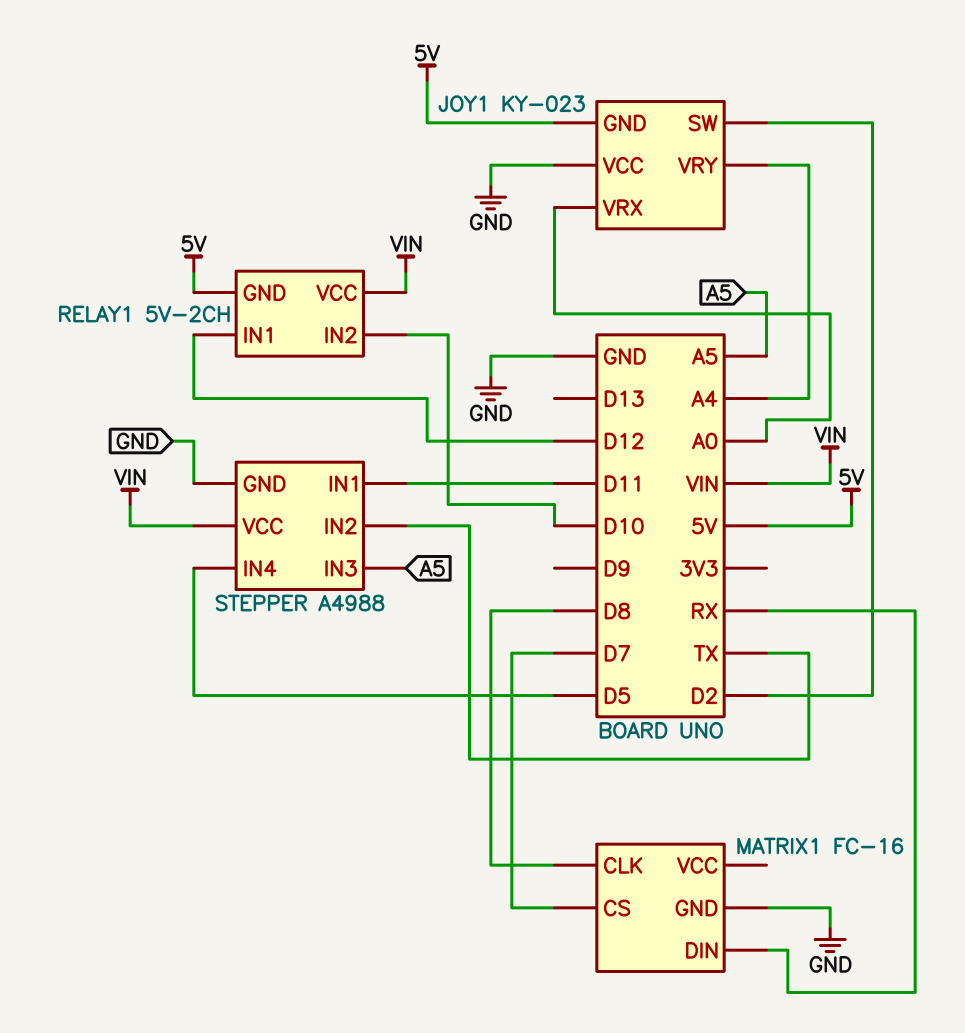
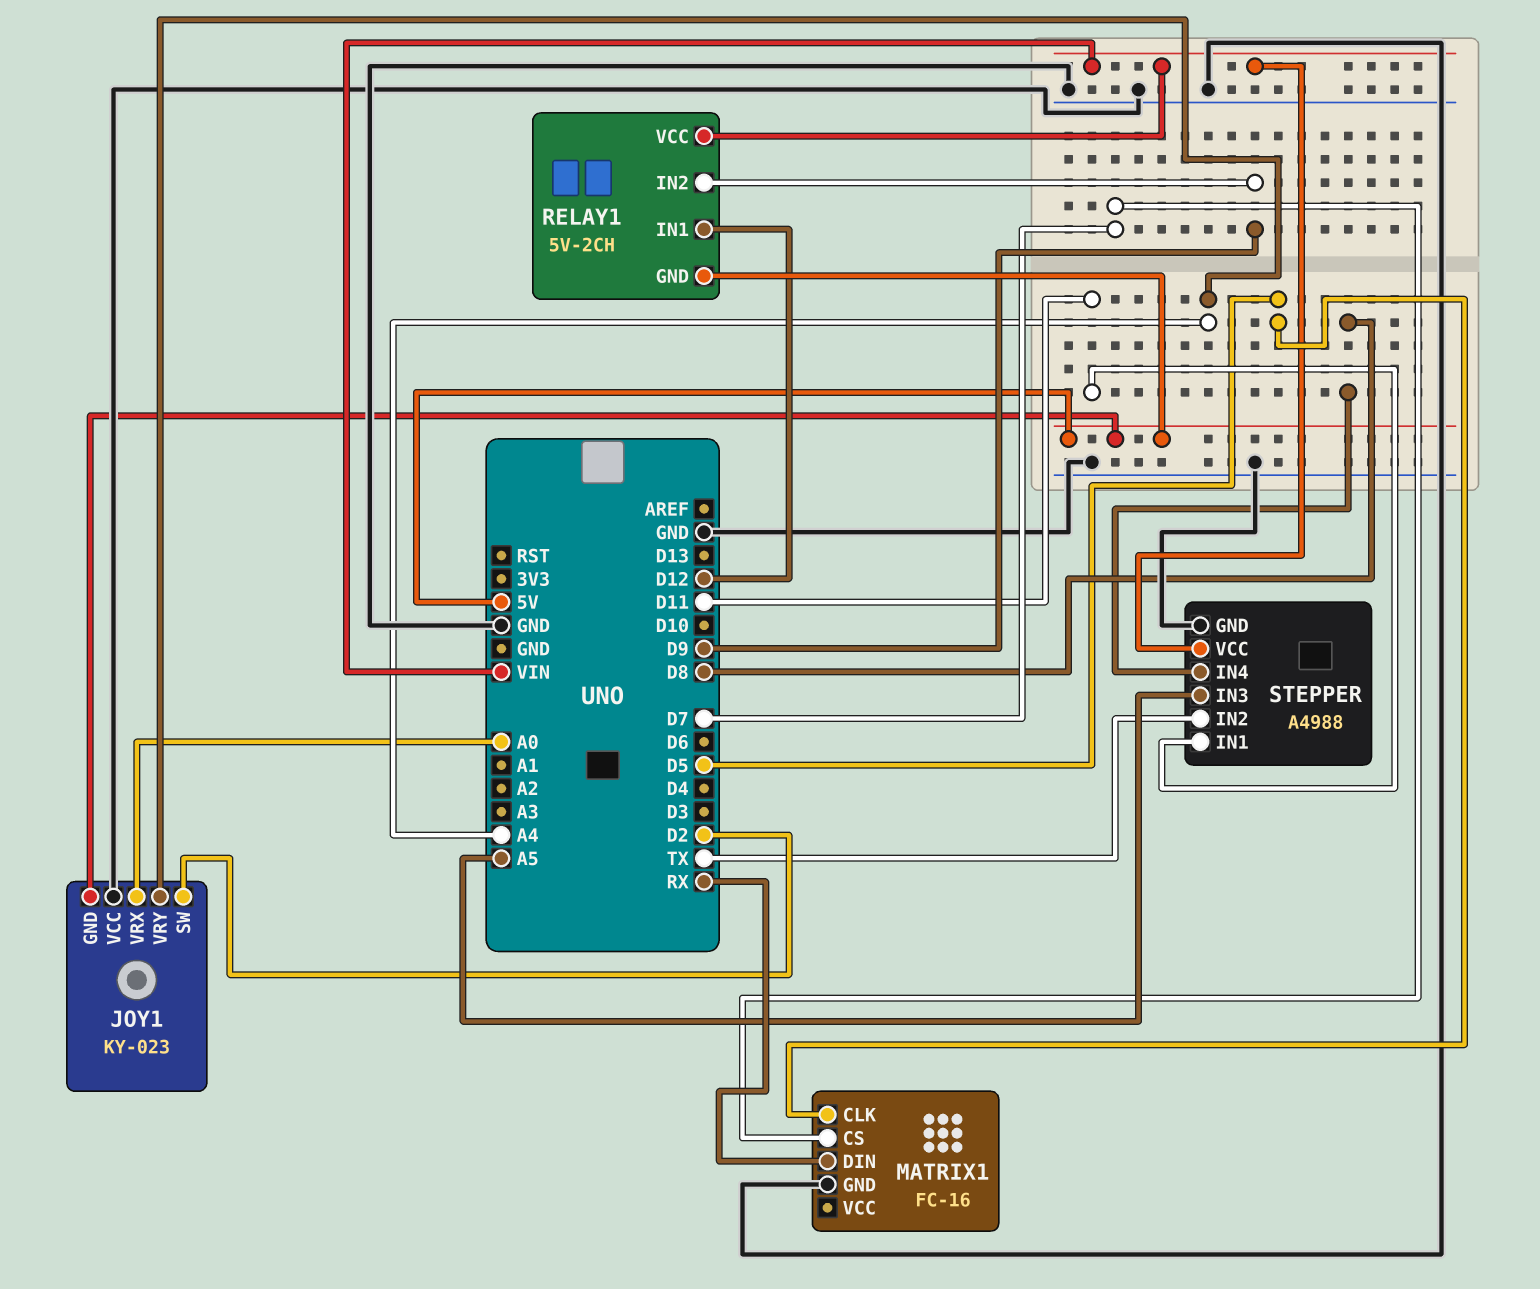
MATRIX1 pin CLK: D8 -> D5
RELAY1 pin IN2: D10 -> D9
STEPPER pin IN4: D5 -> D8

